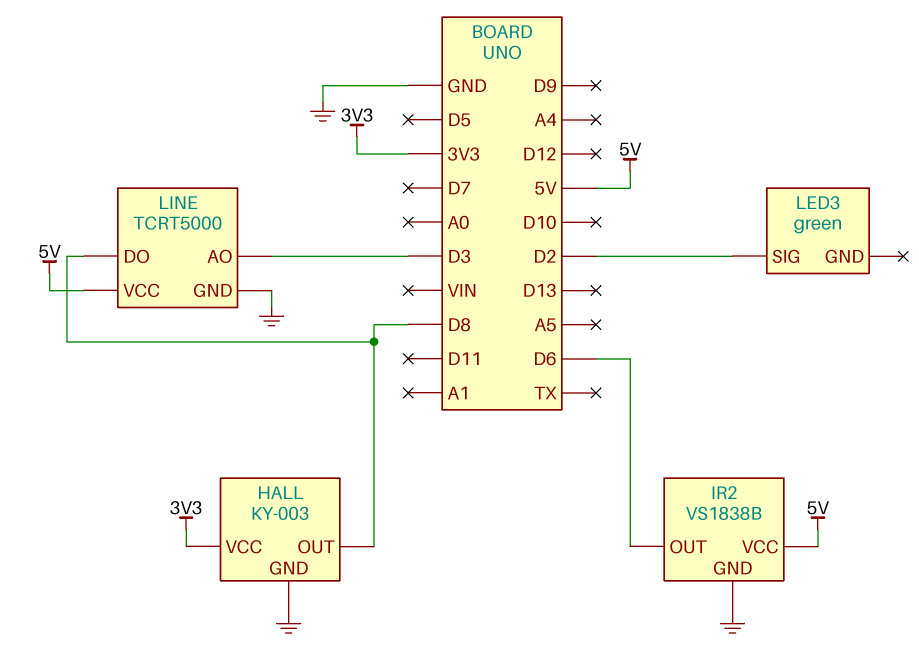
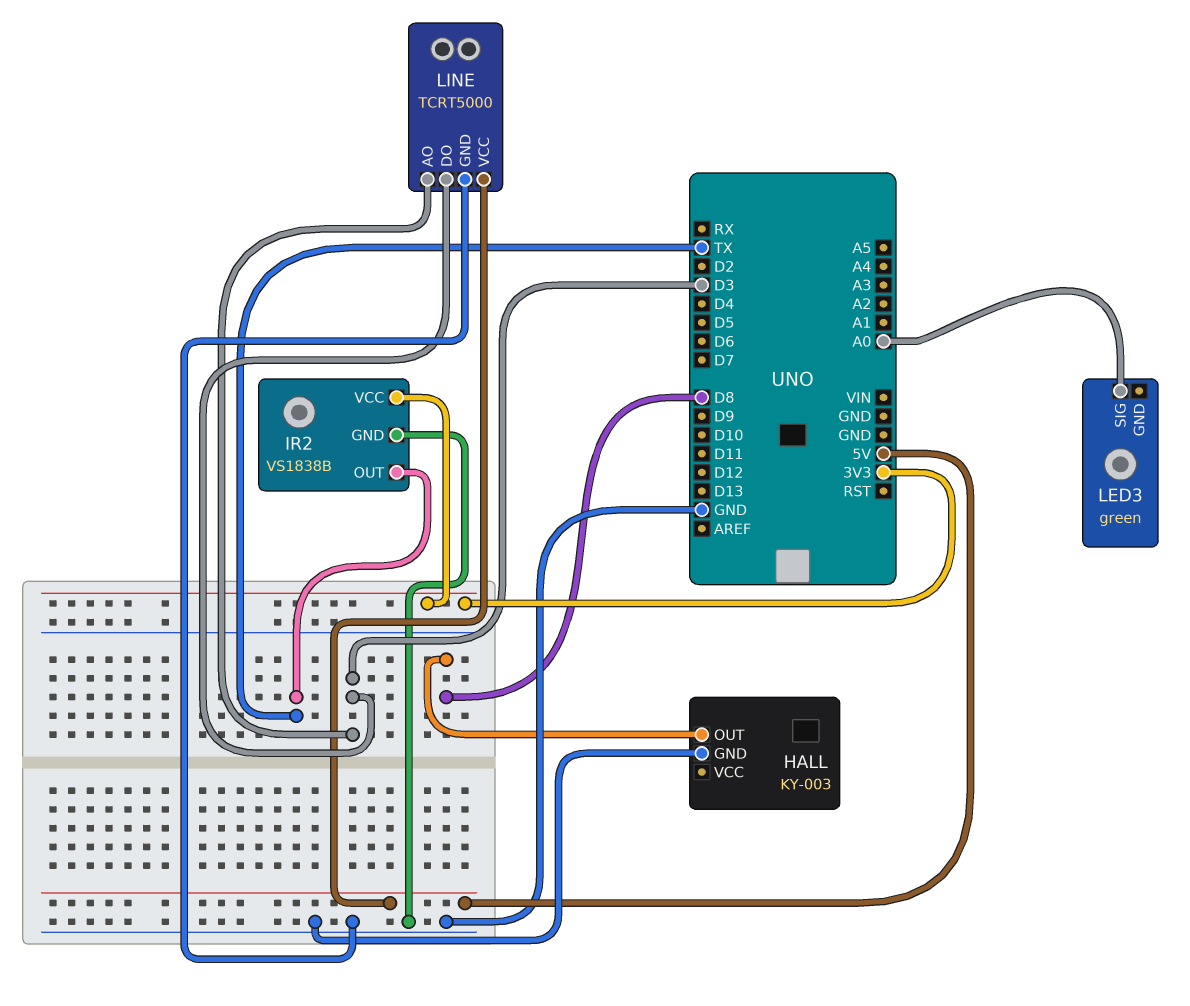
HALL pin VCC: 3V3 -> none
IR2 pin OUT: D6 -> TX
IR2 pin VCC: 5V -> 3V3
LED3 pin SIG: D2 -> A0
LINE pin DO: D8 -> D3

